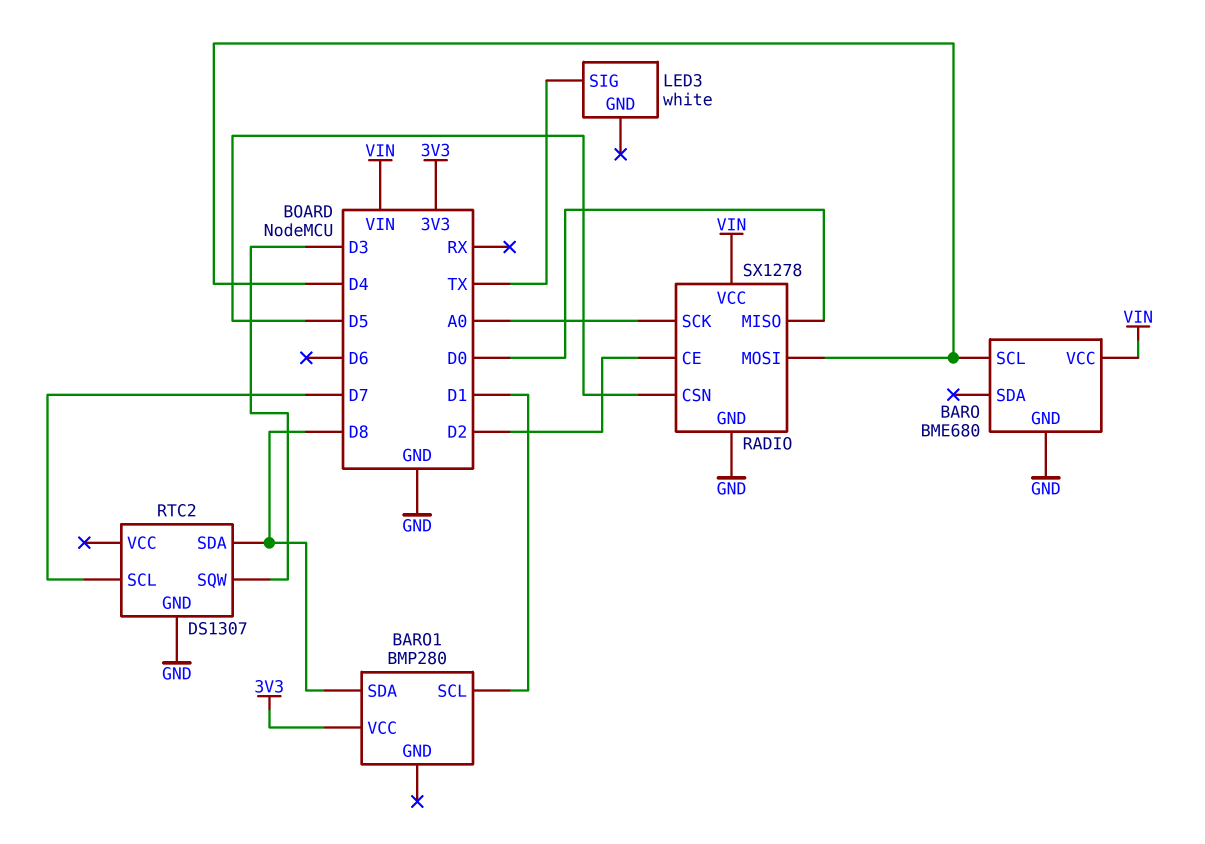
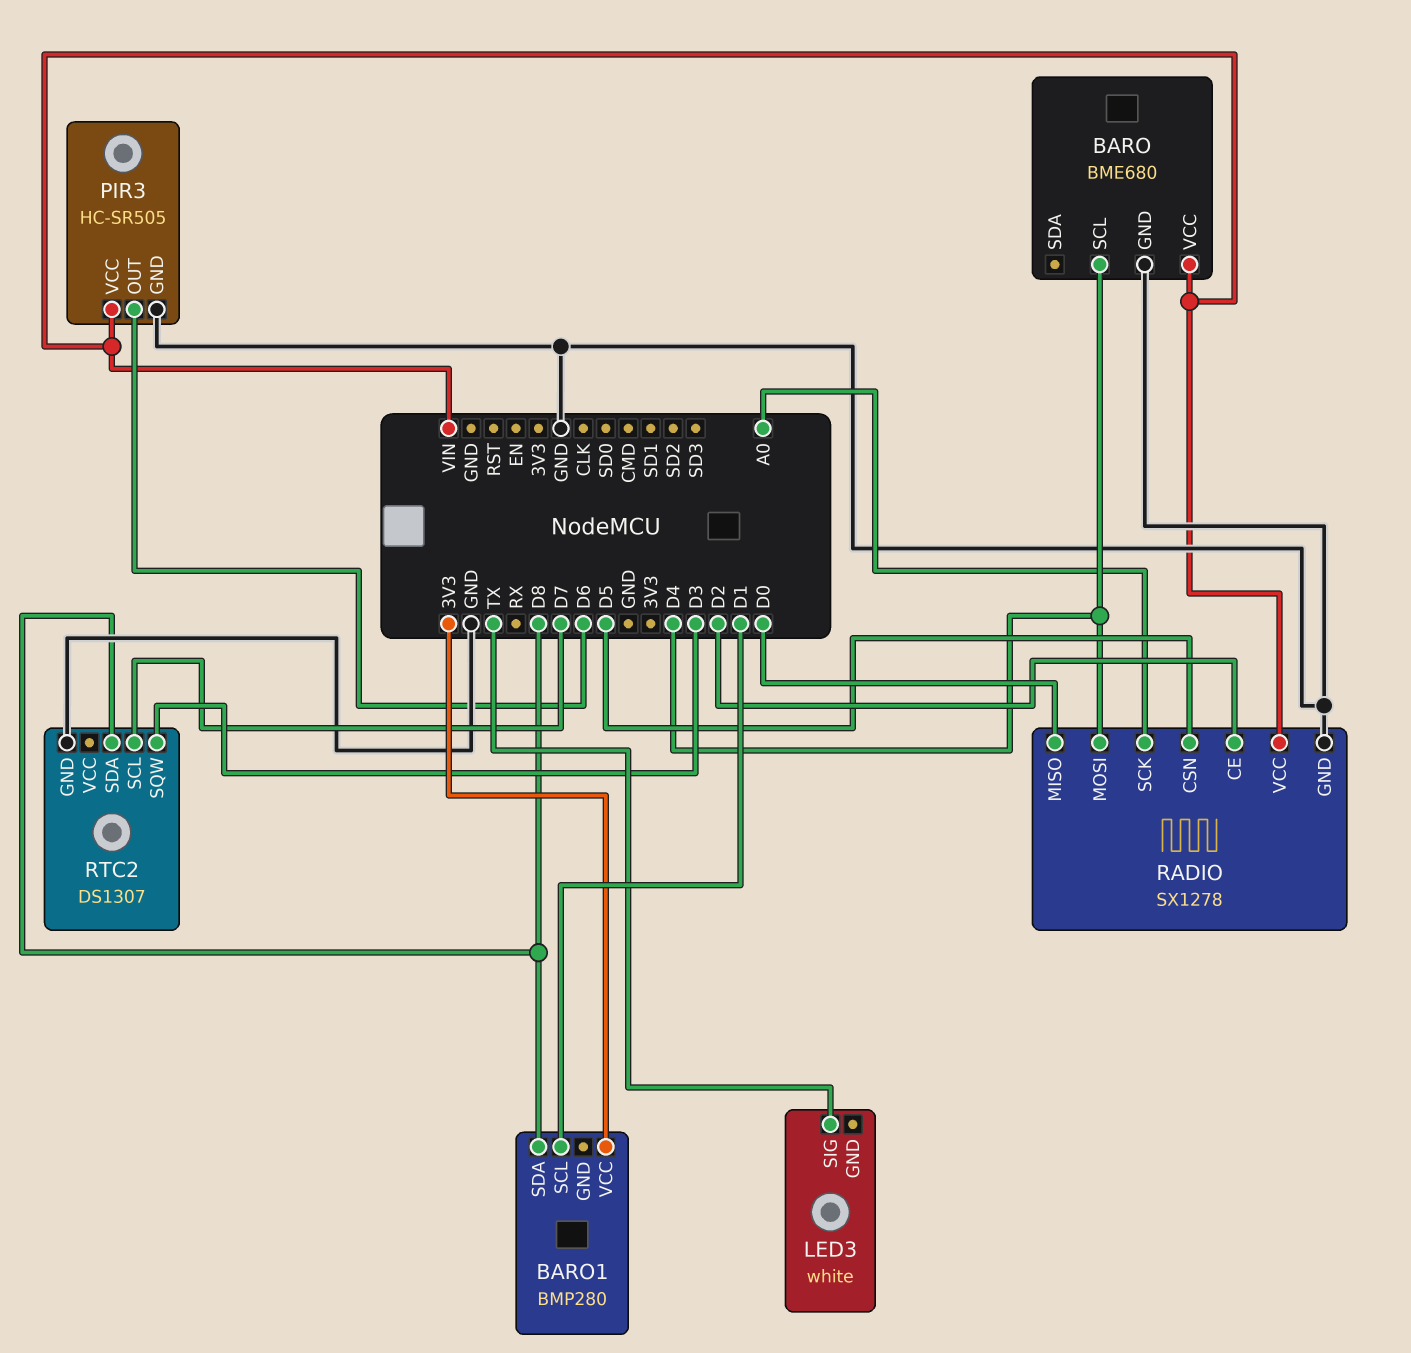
PIR3: none -> HC-SR505
PIR3 pin GND: none -> GND
PIR3 pin OUT: none -> D6
PIR3 pin VCC: none -> VIN

